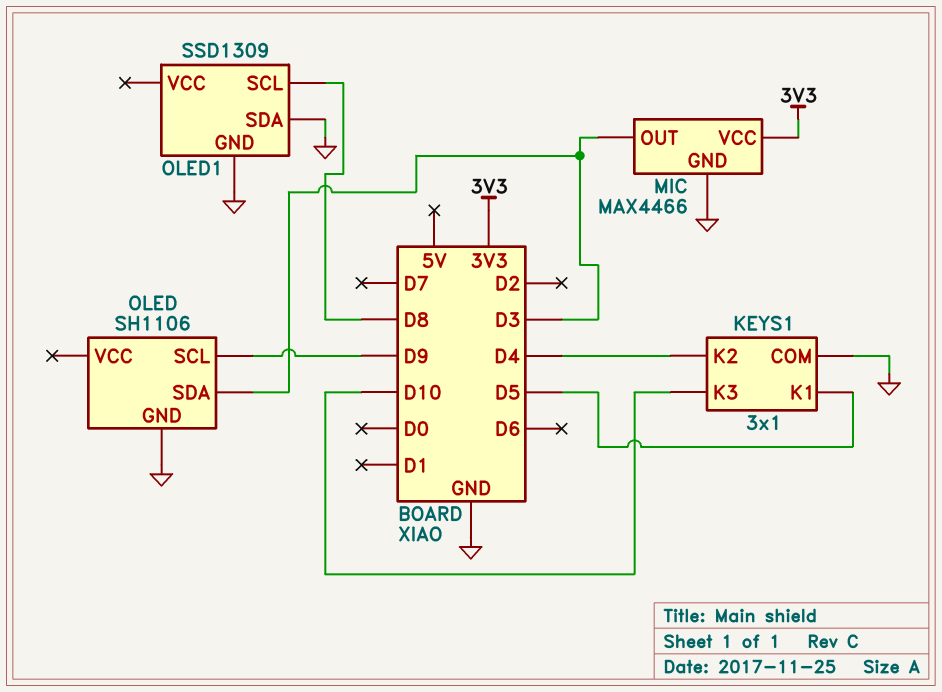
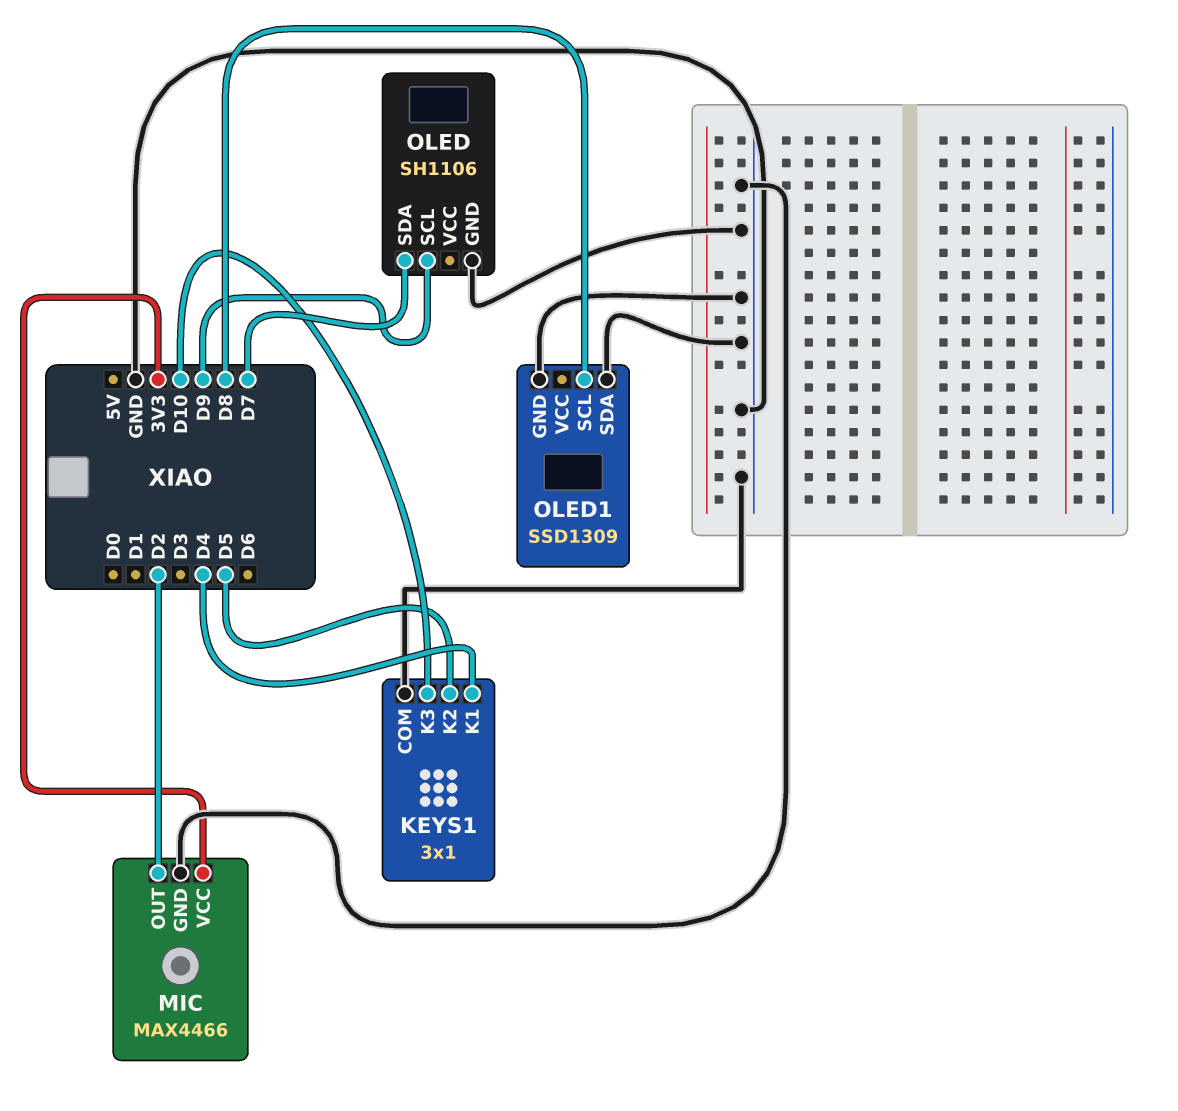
KEYS1 pin K1: D5 -> D4
KEYS1 pin K2: D4 -> D5
MIC pin OUT: D3 -> D2
OLED pin SDA: D3 -> D7

